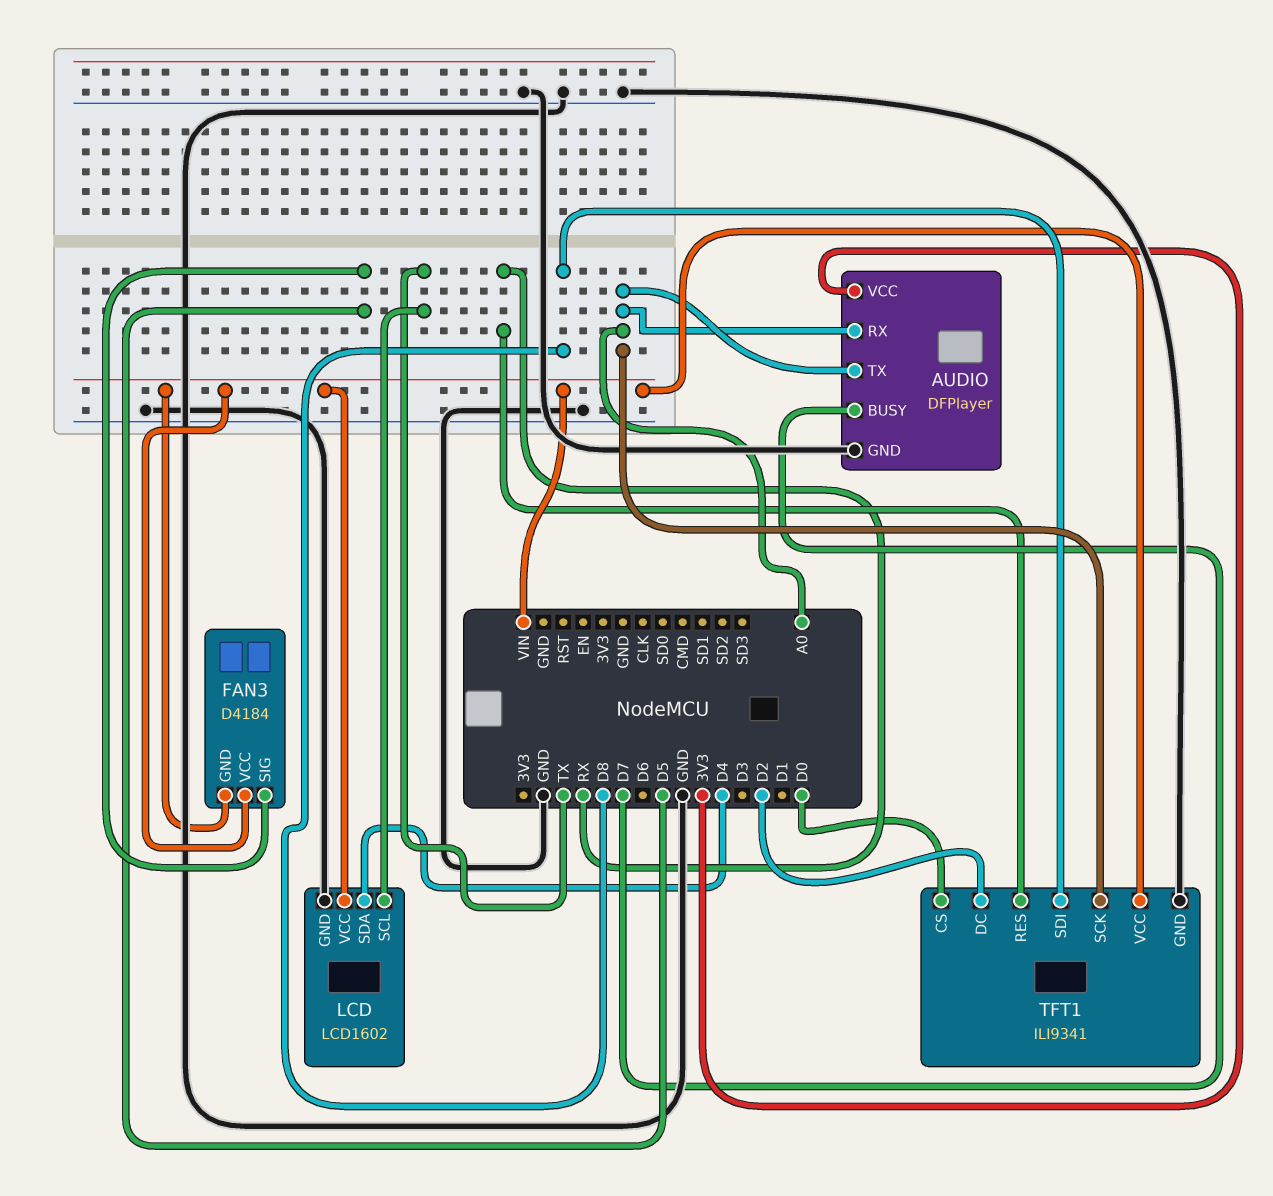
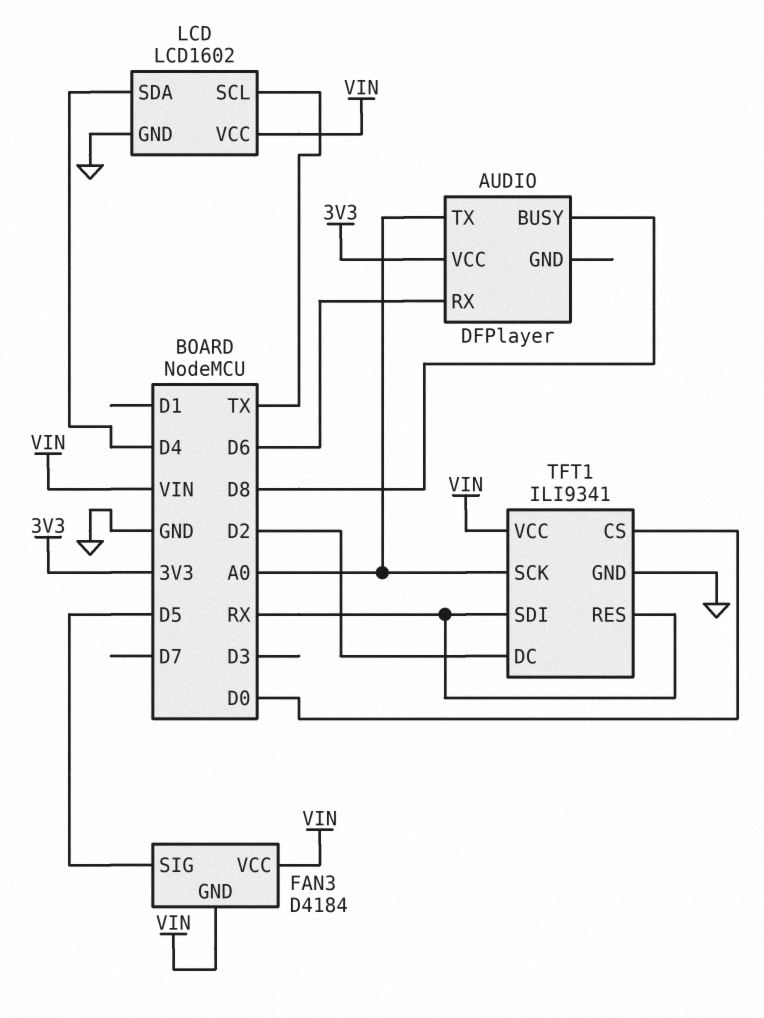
AUDIO pin BUSY: D7 -> D8
AUDIO pin GND: GND -> none
AUDIO pin RX: A0 -> D6
TFT1 pin SDI: D8 -> RX

